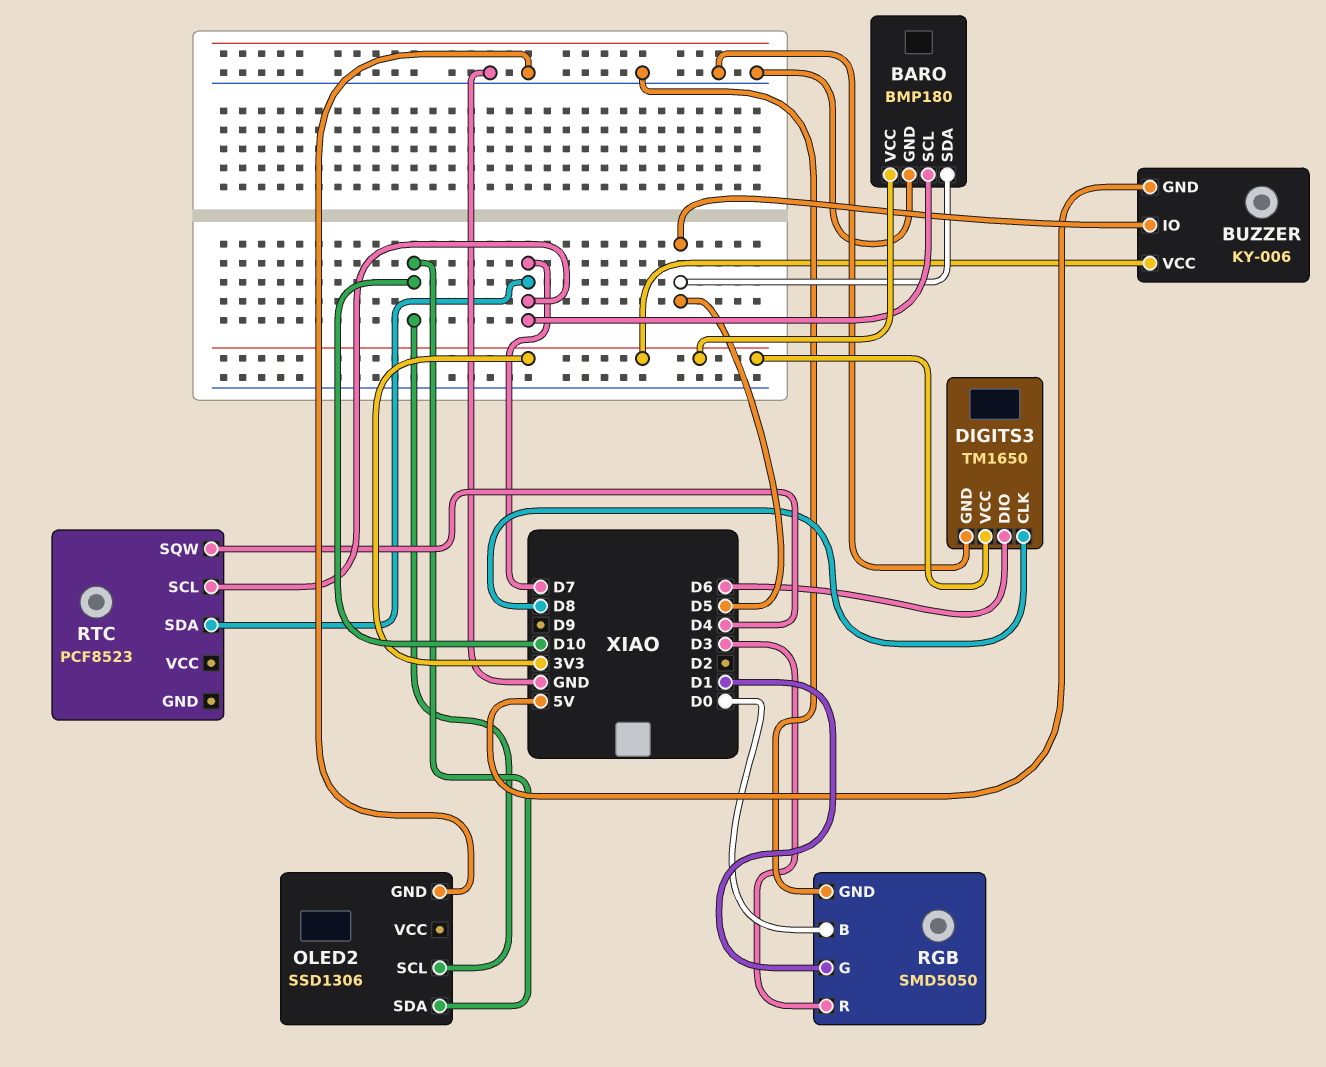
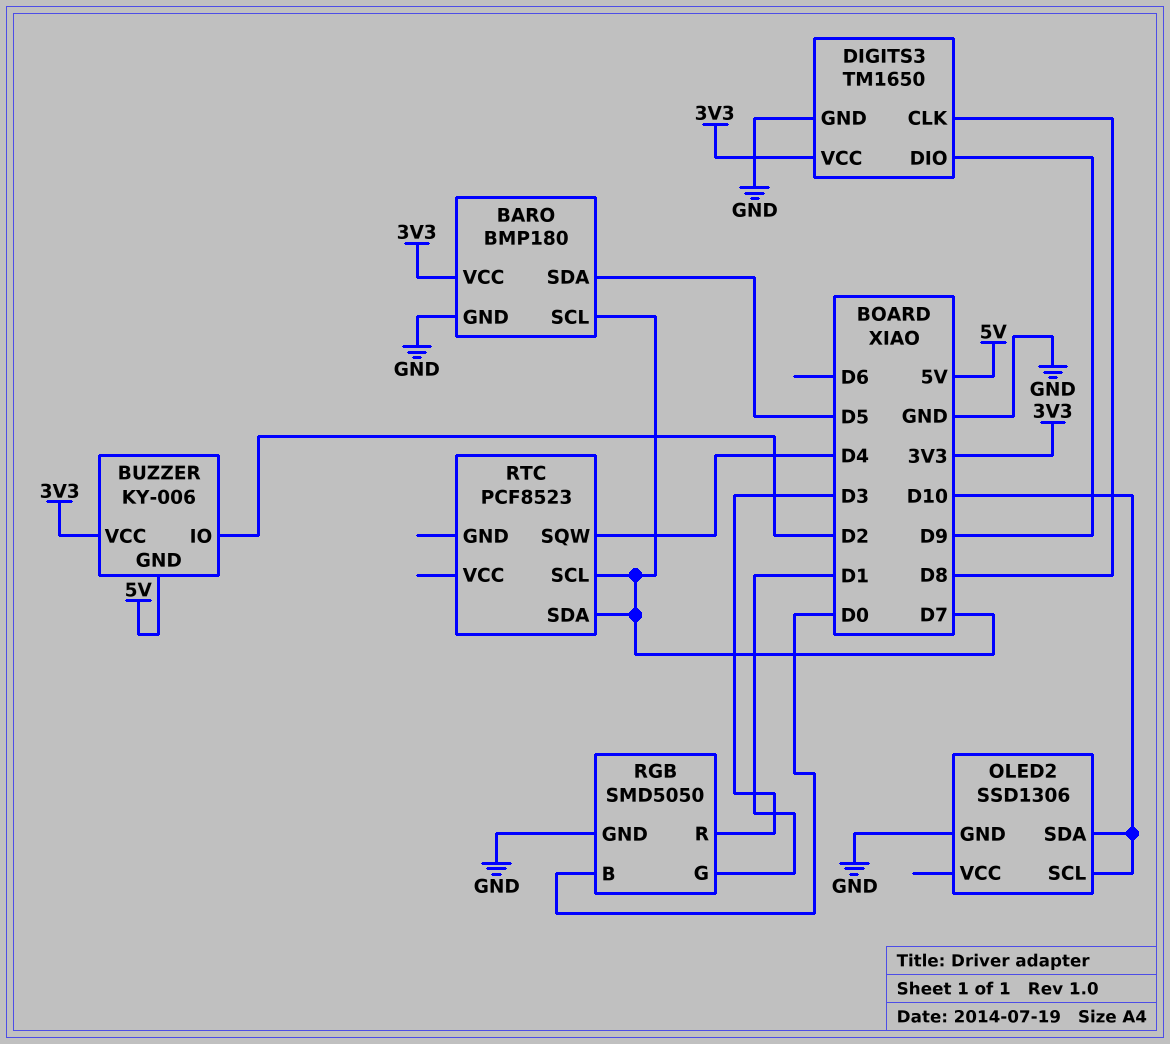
BUZZER pin IO: D5 -> D2
DIGITS3 pin DIO: D6 -> D9

